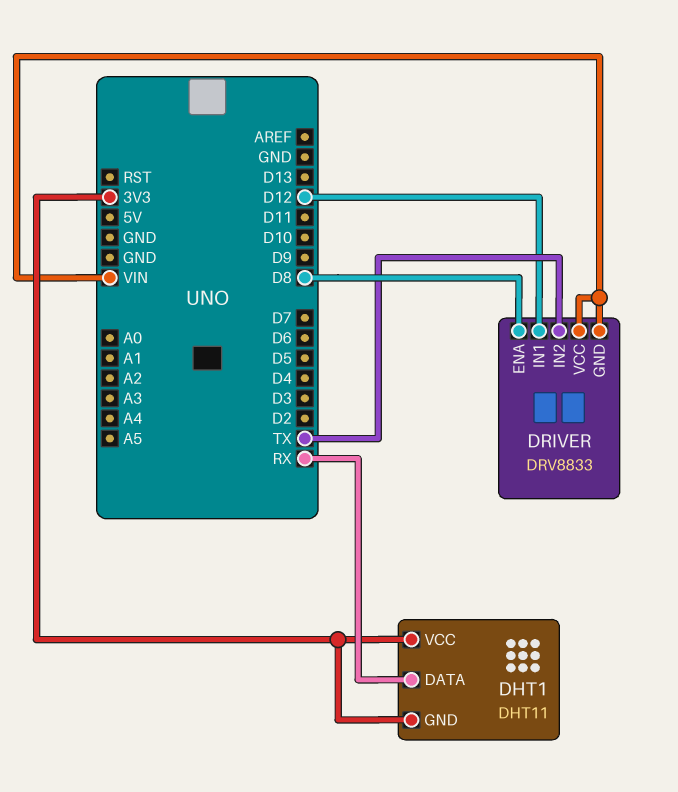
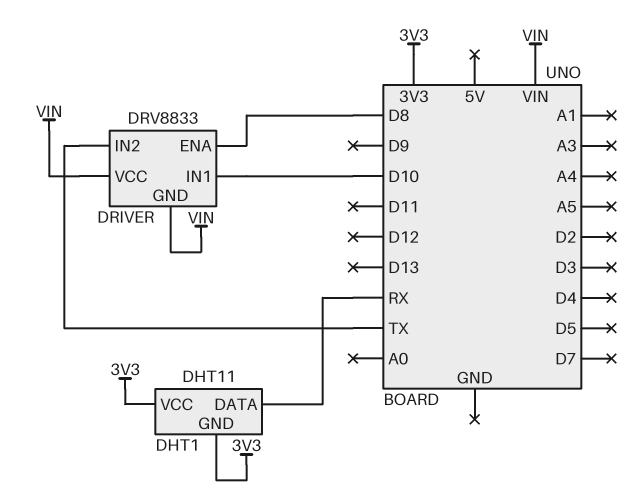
DRIVER pin IN1: D12 -> D10

